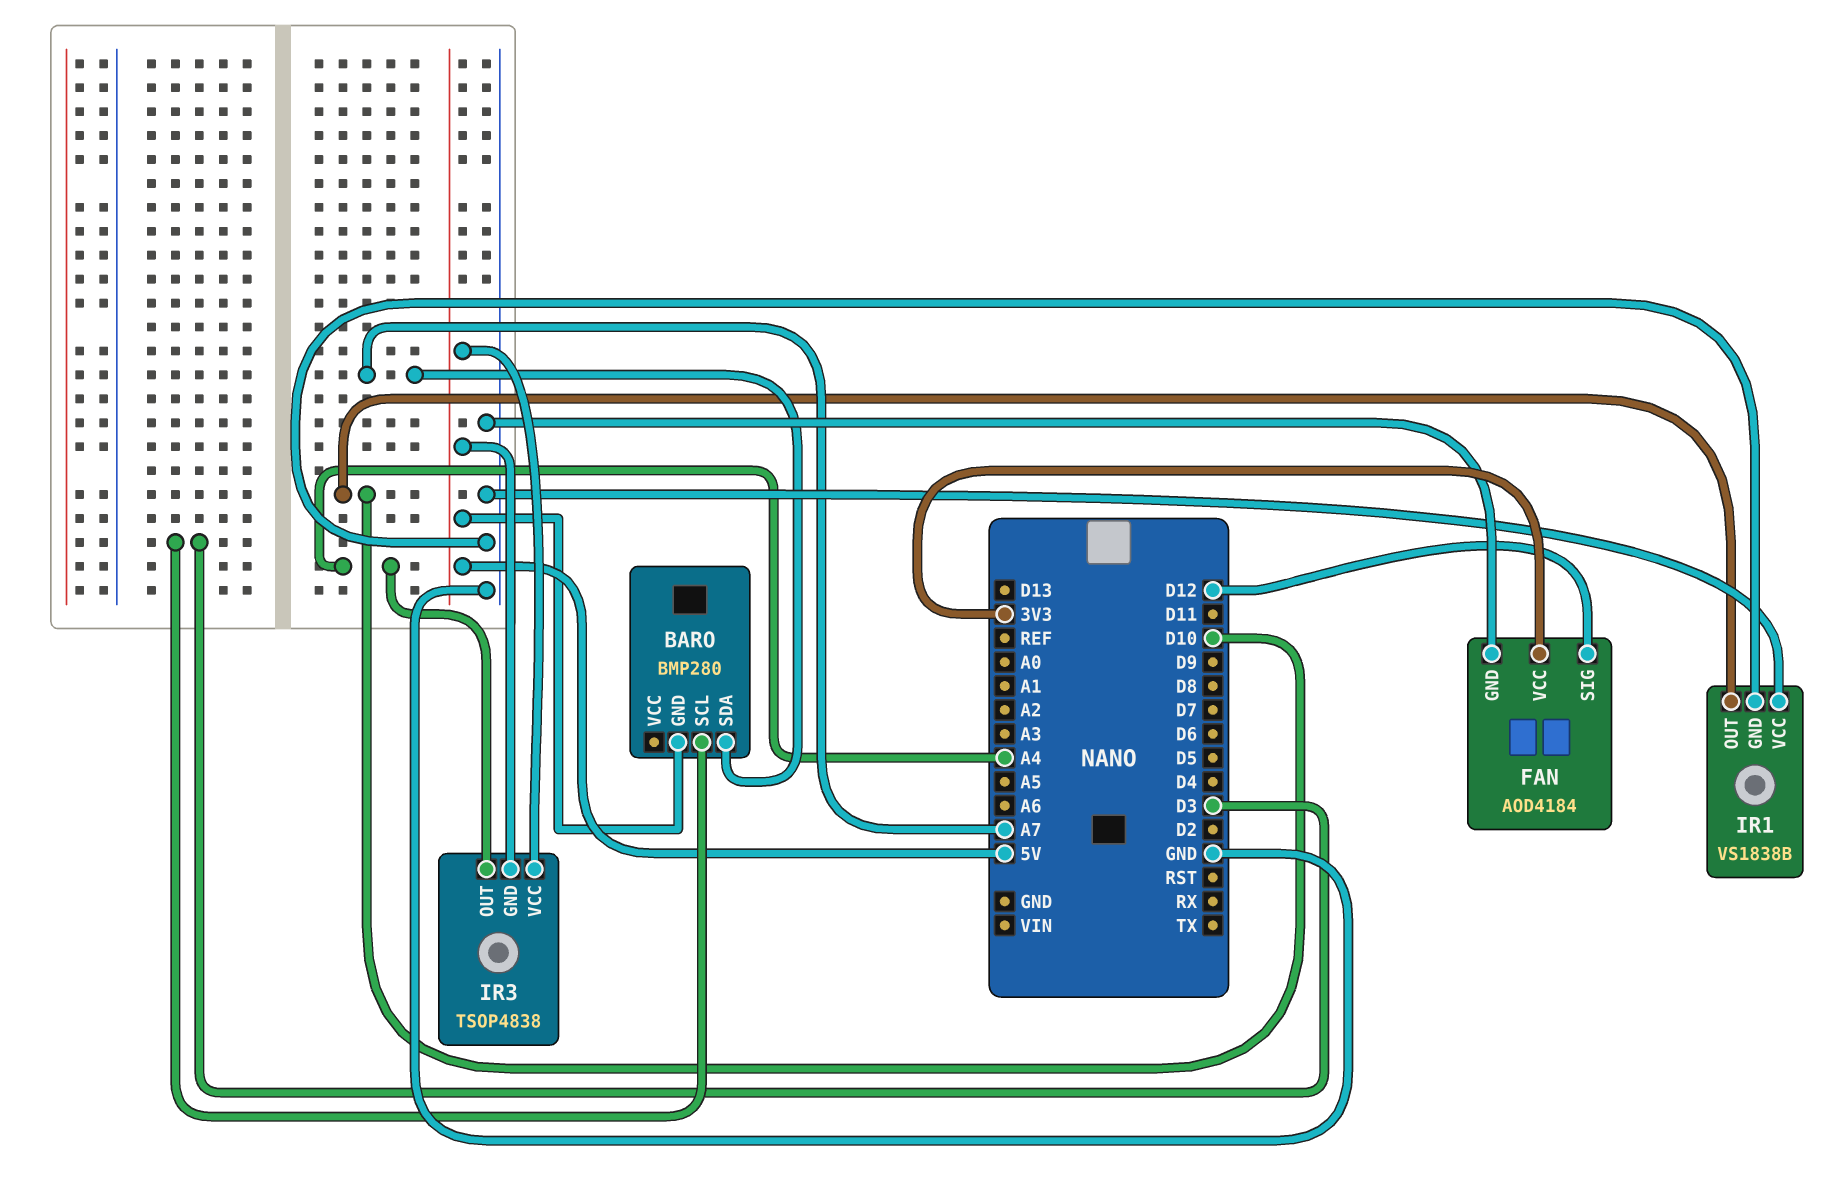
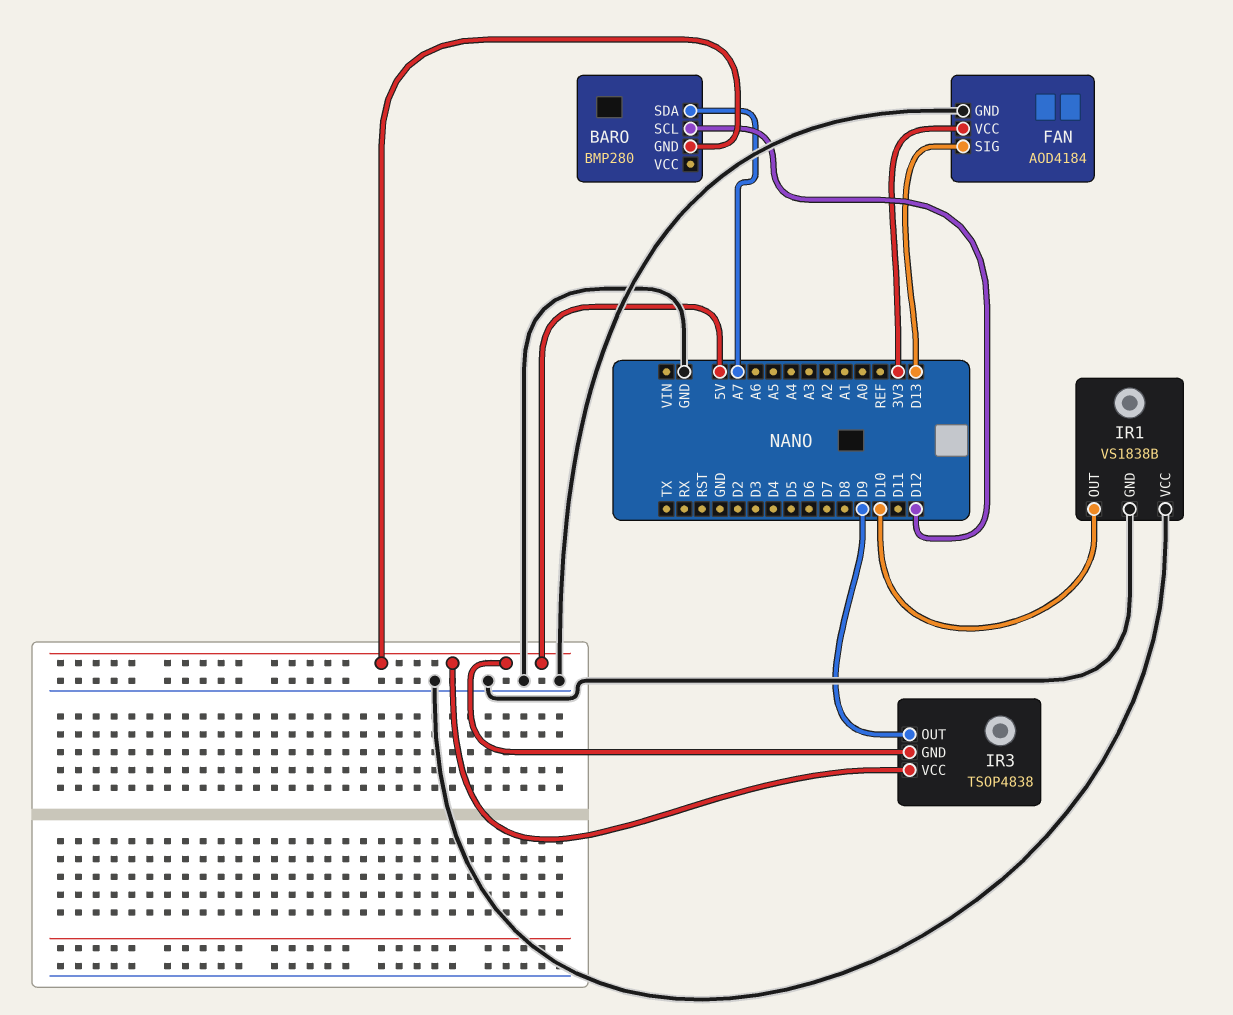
BARO pin SCL: D3 -> D12
FAN pin SIG: D12 -> D13
IR3 pin OUT: A4 -> D9

